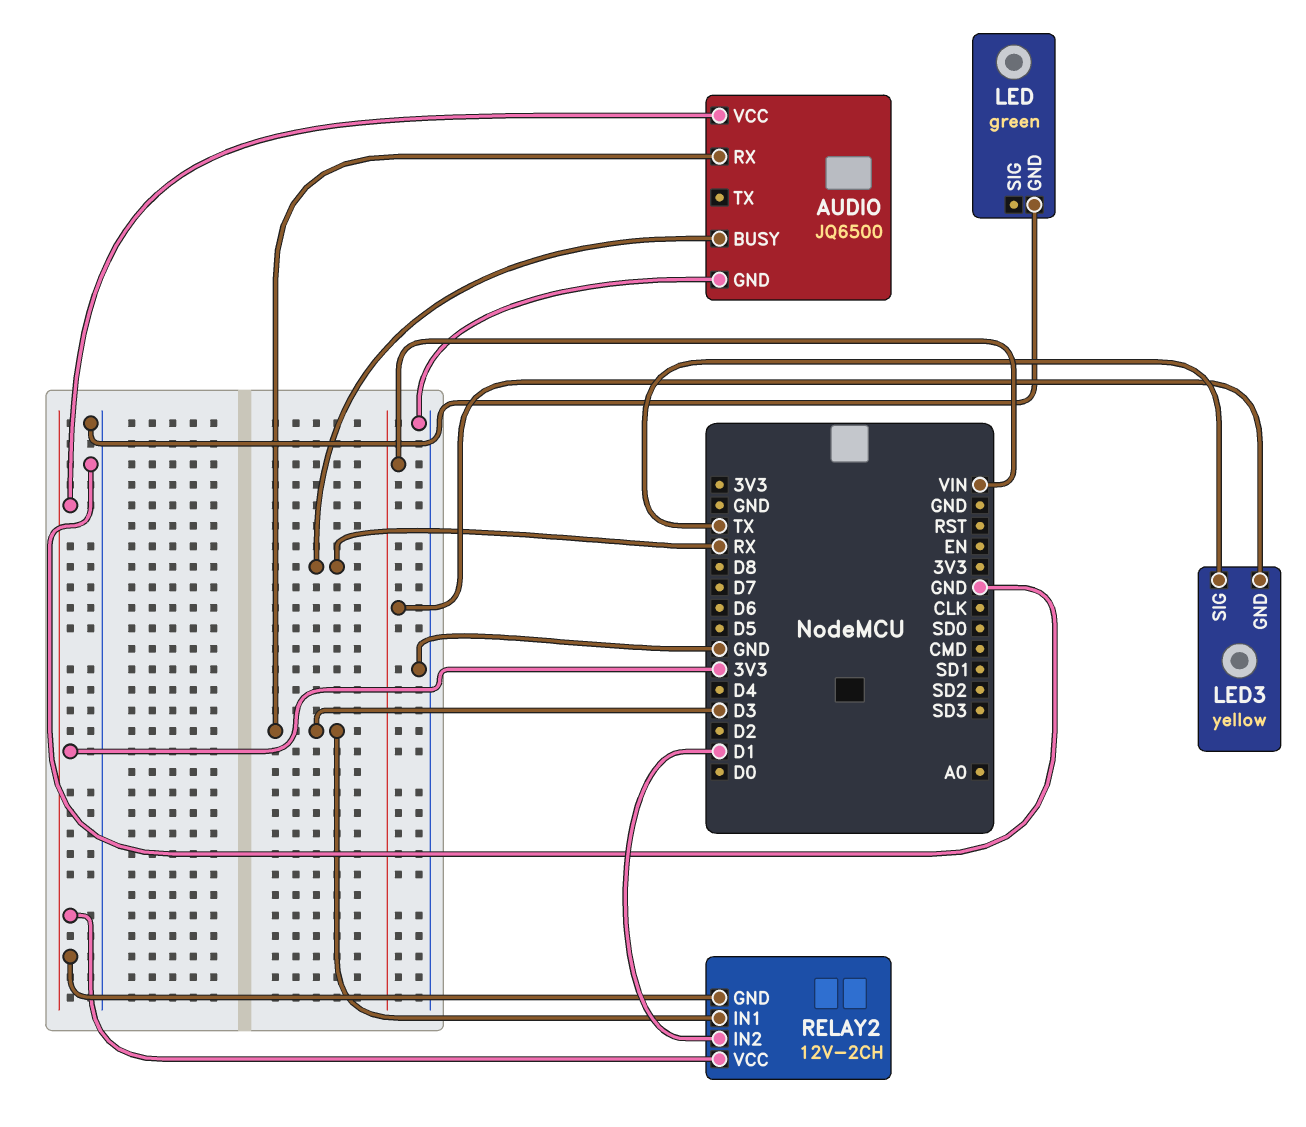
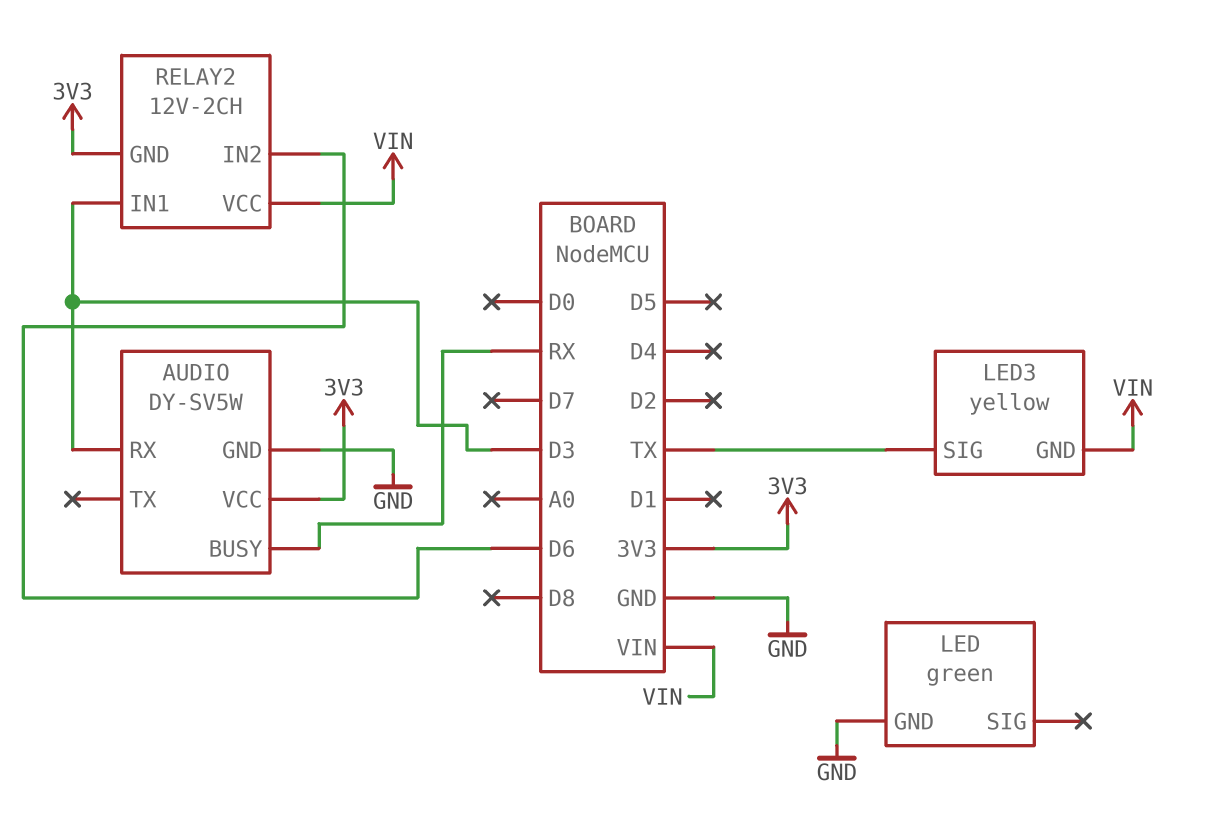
AUDIO: JQ6500 -> DY-SV5W
RELAY2 pin IN2: D1 -> D6
RELAY2 pin VCC: 3V3 -> VIN

